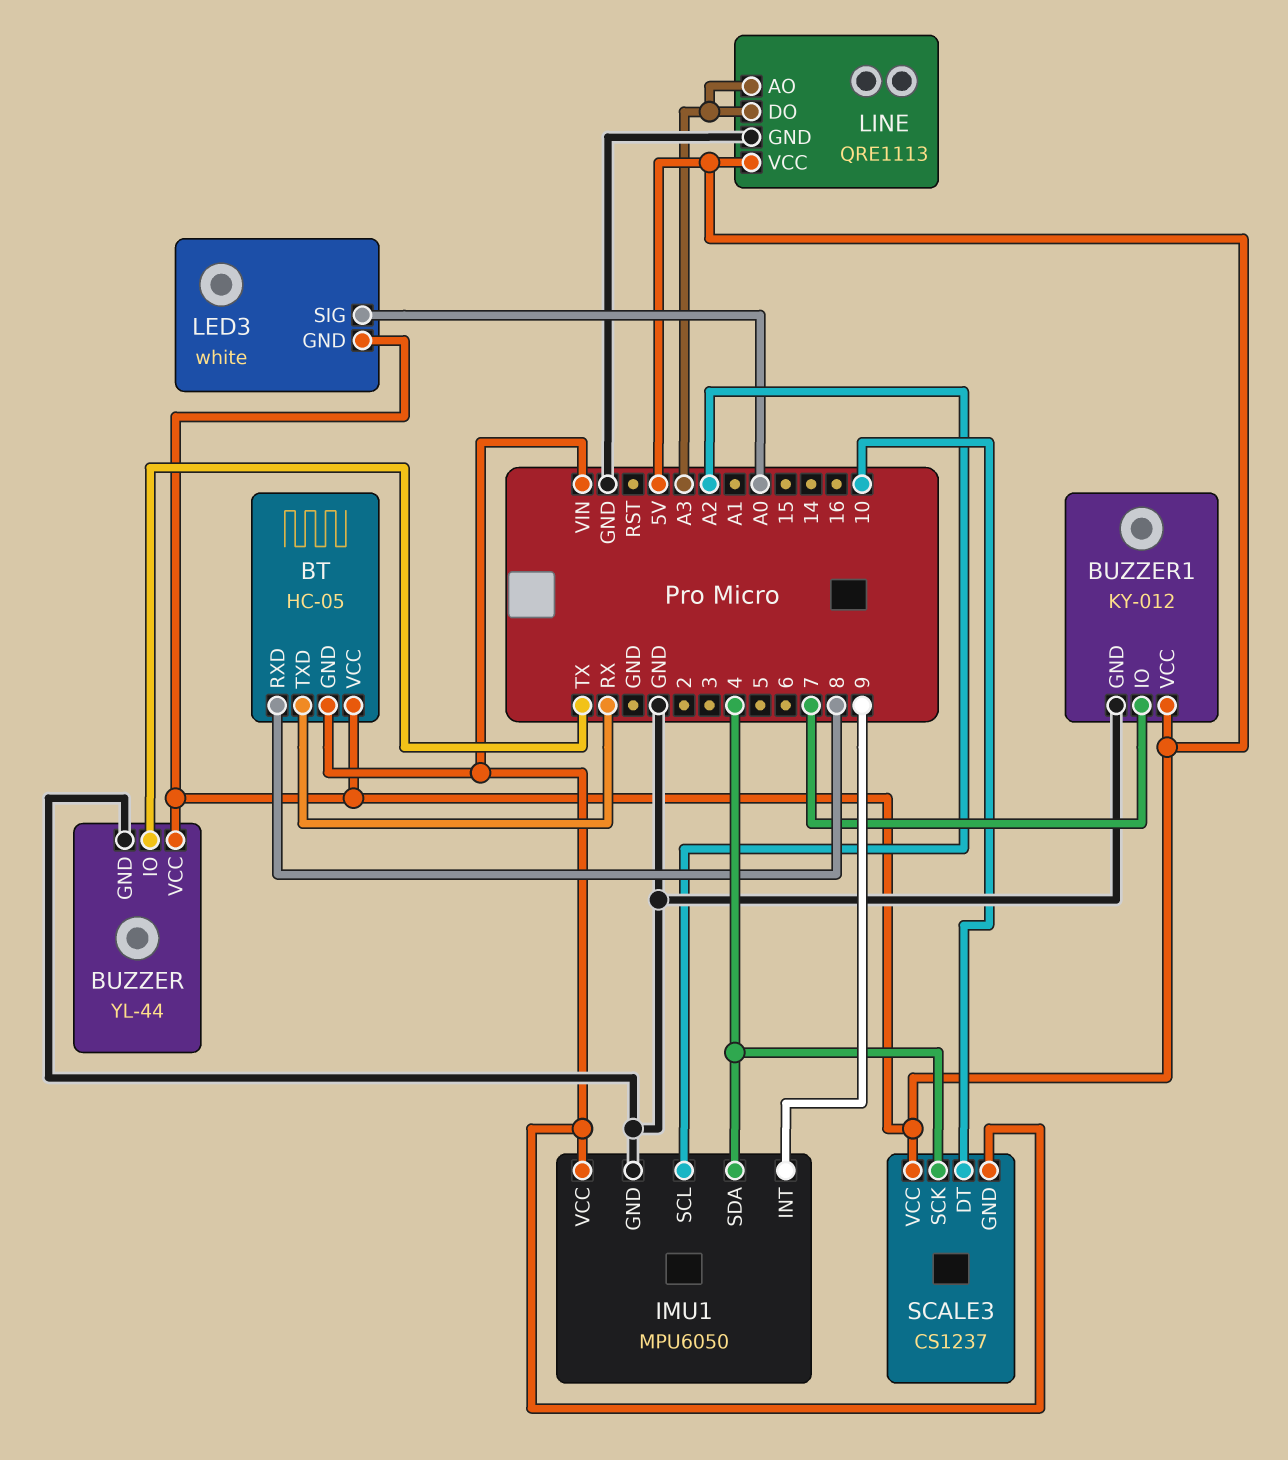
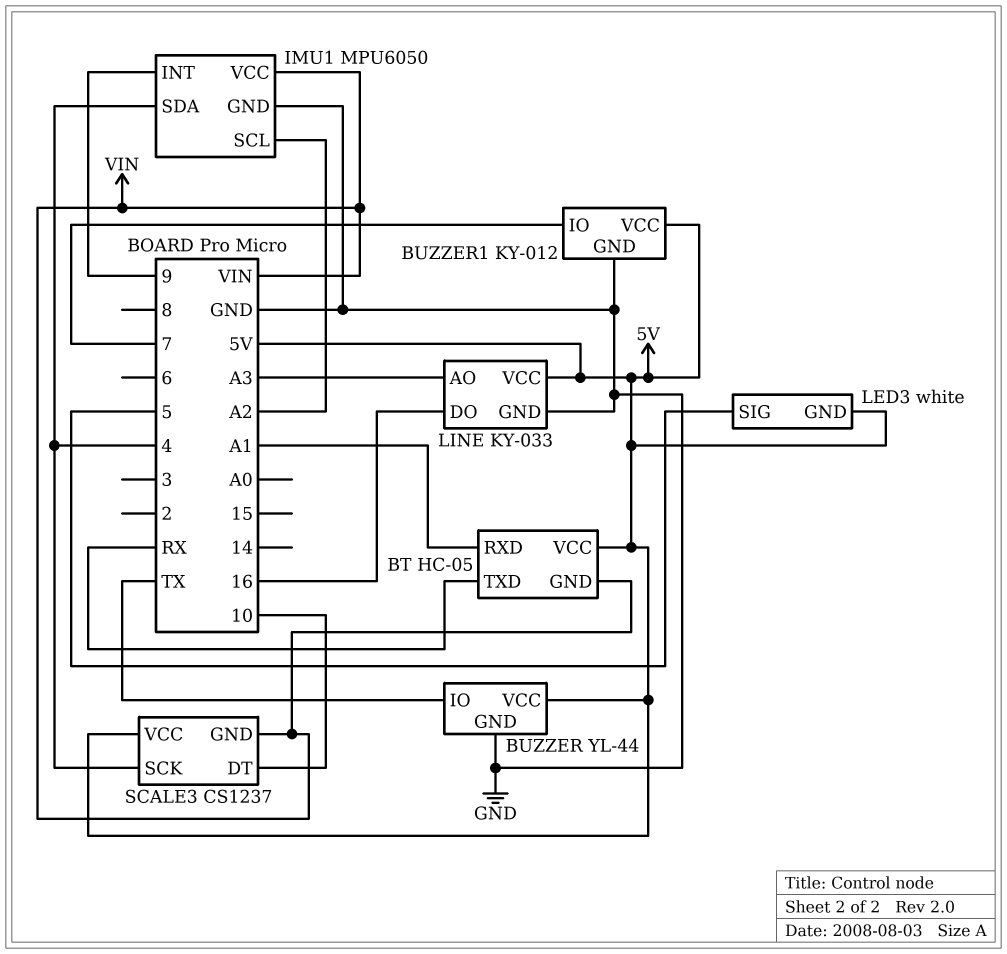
BT pin RXD: 8 -> A1
LED3 pin SIG: A0 -> 5
LINE: QRE1113 -> KY-033
LINE pin DO: A3 -> 16

